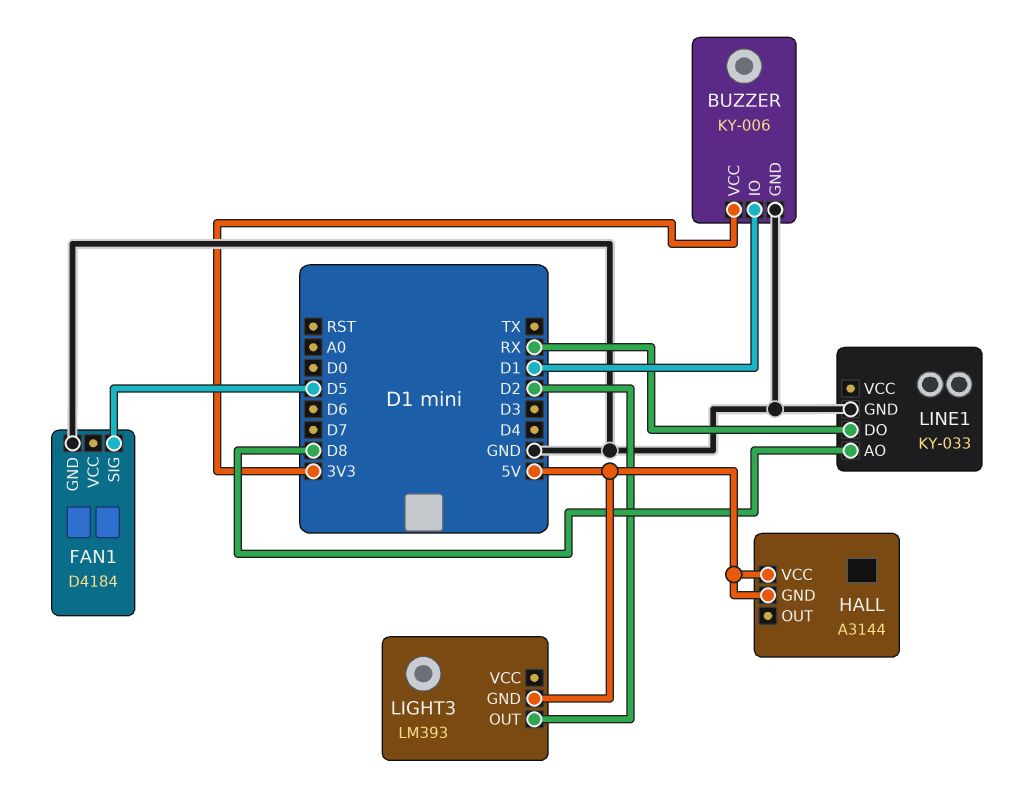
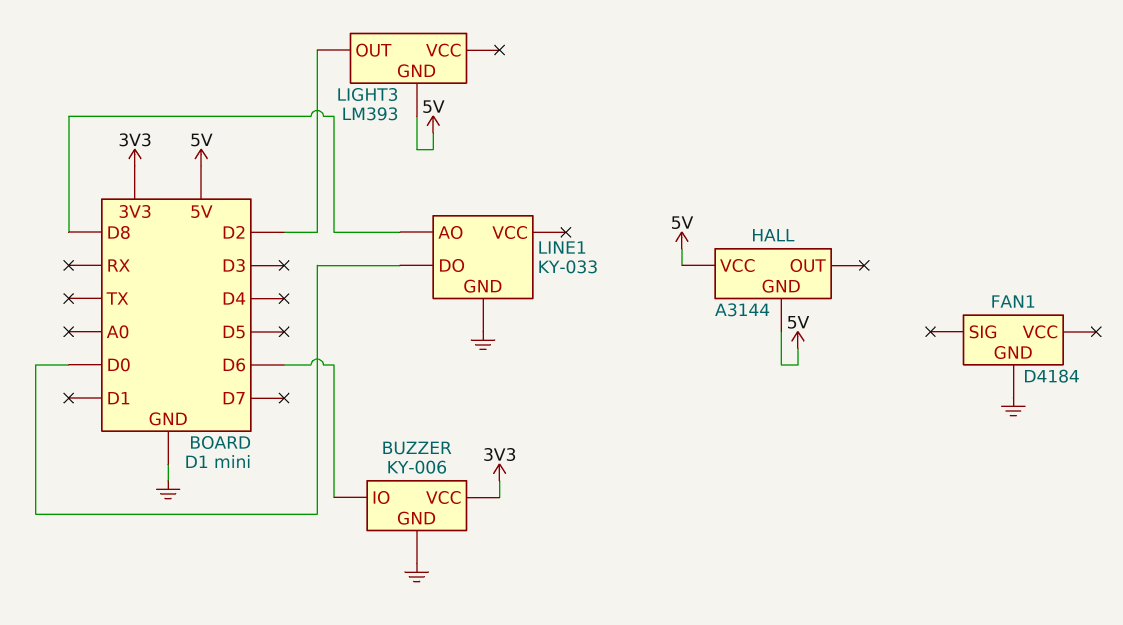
BUZZER pin IO: D1 -> D6
FAN1 pin SIG: D5 -> none
LINE1 pin DO: RX -> D0

